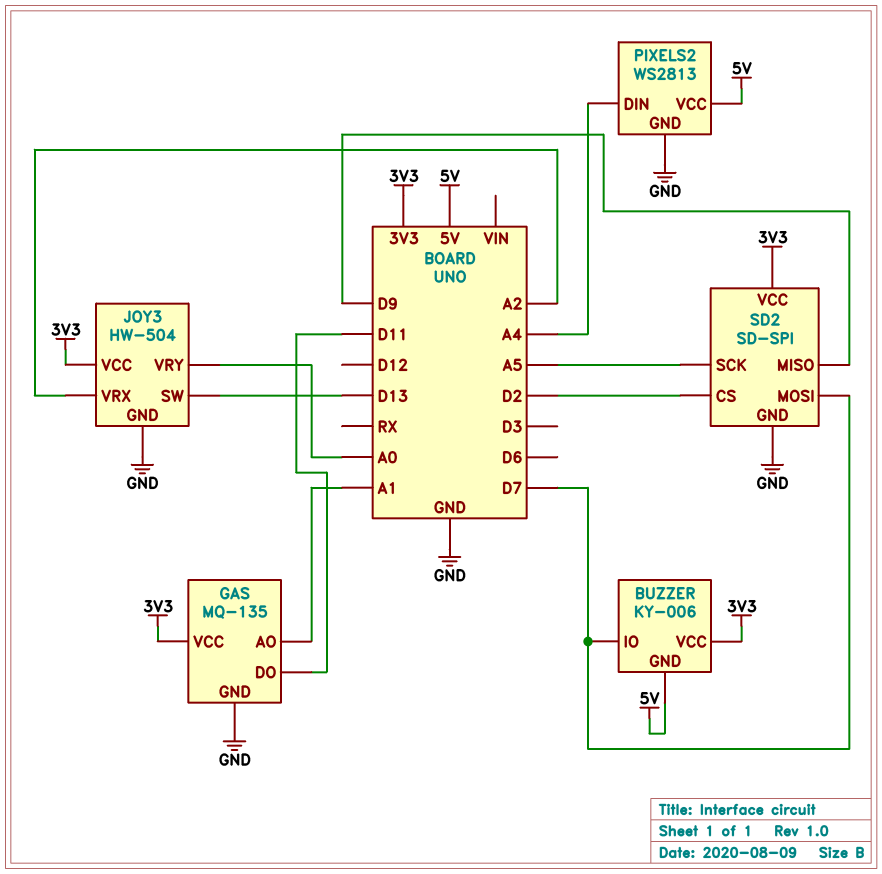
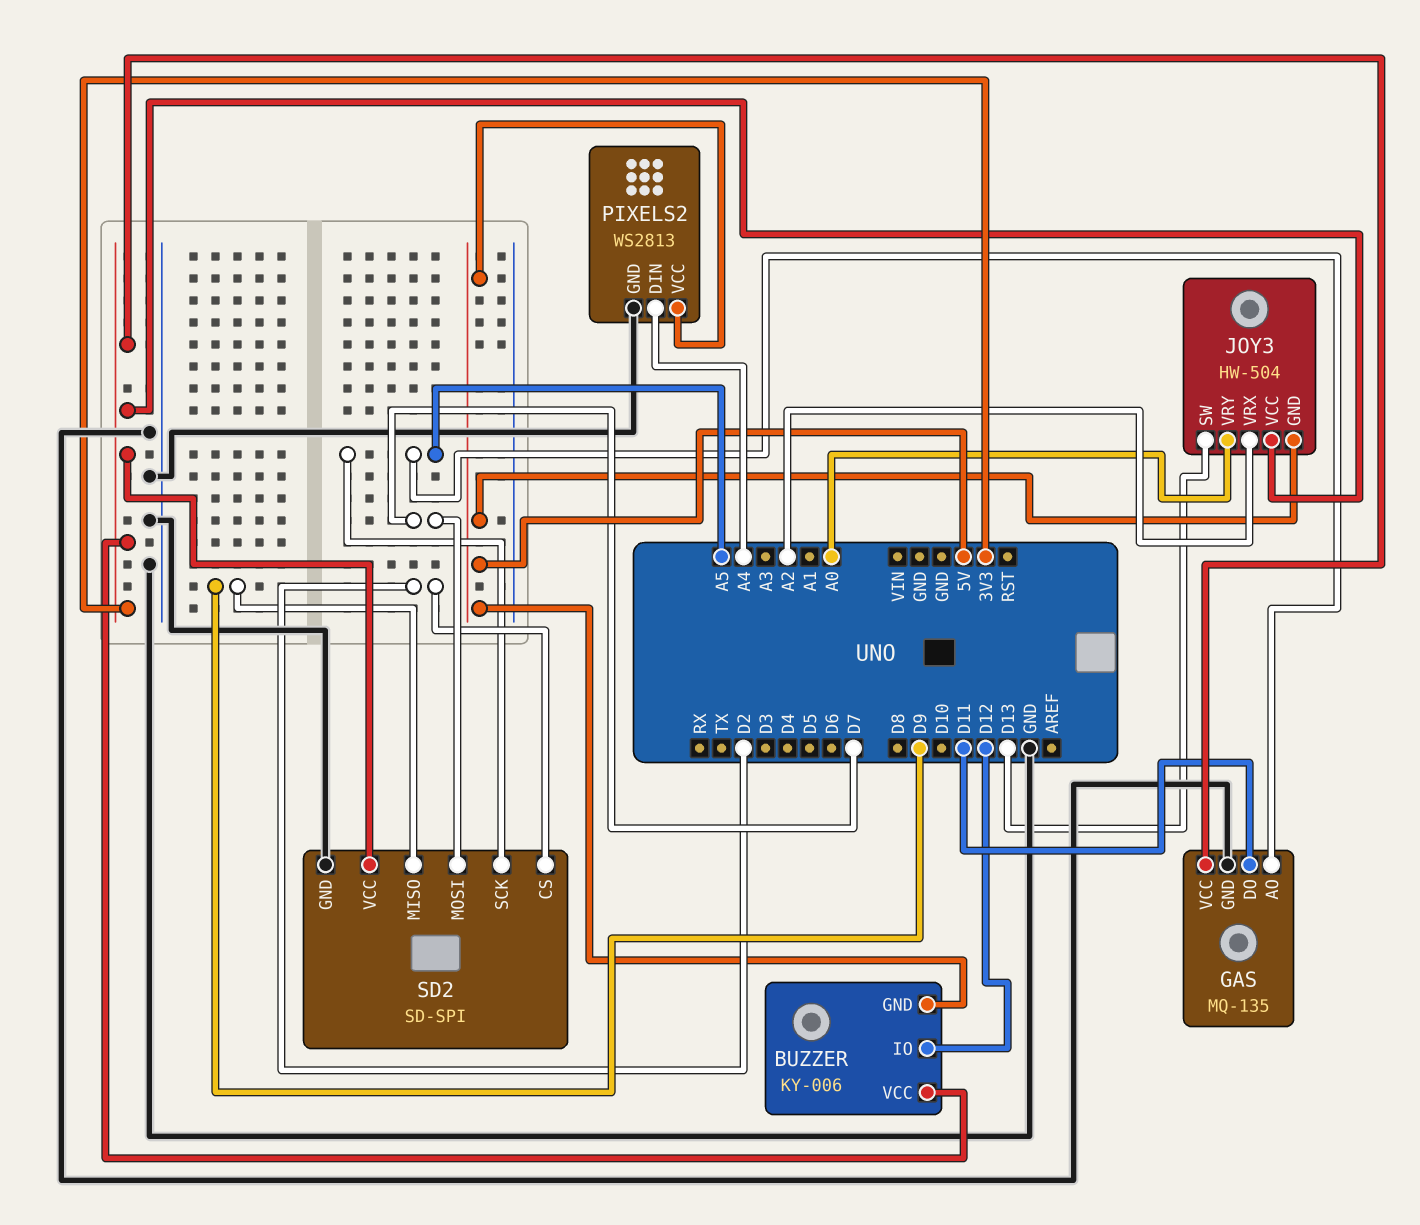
BUZZER pin IO: D7 -> D12
GAS pin AO: A1 -> A5
JOY3 pin GND: GND -> 5V

